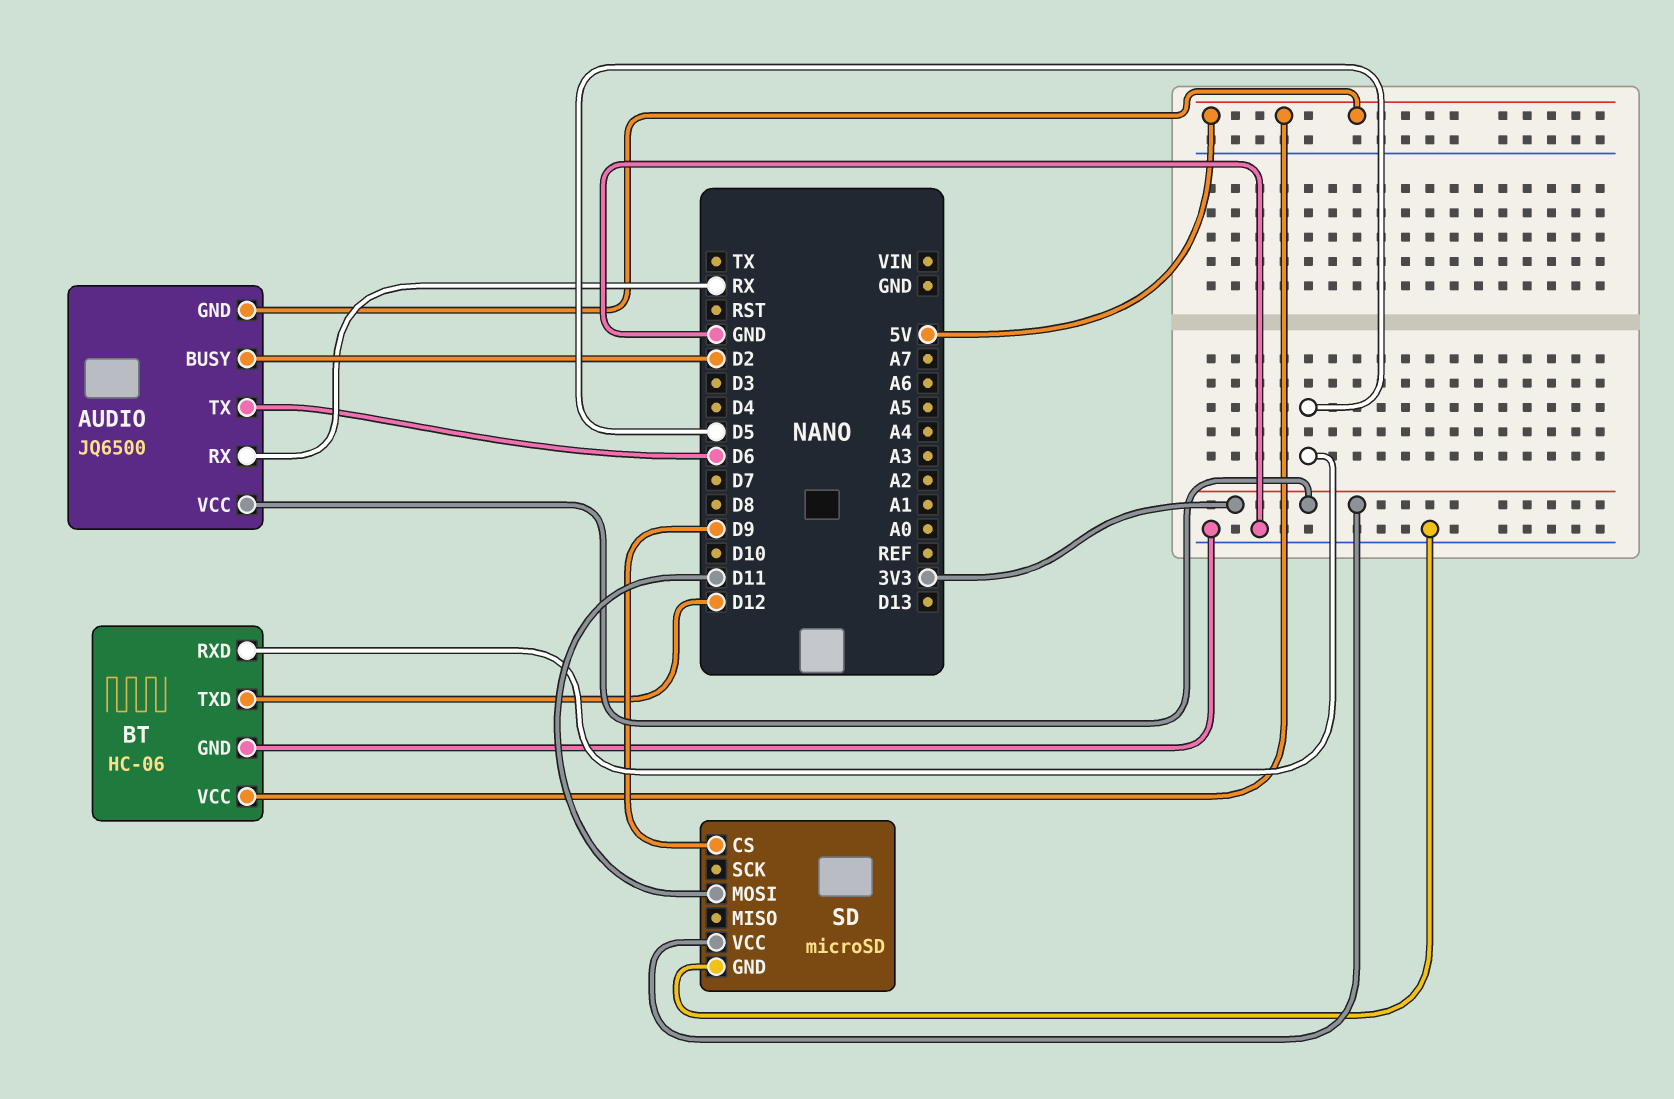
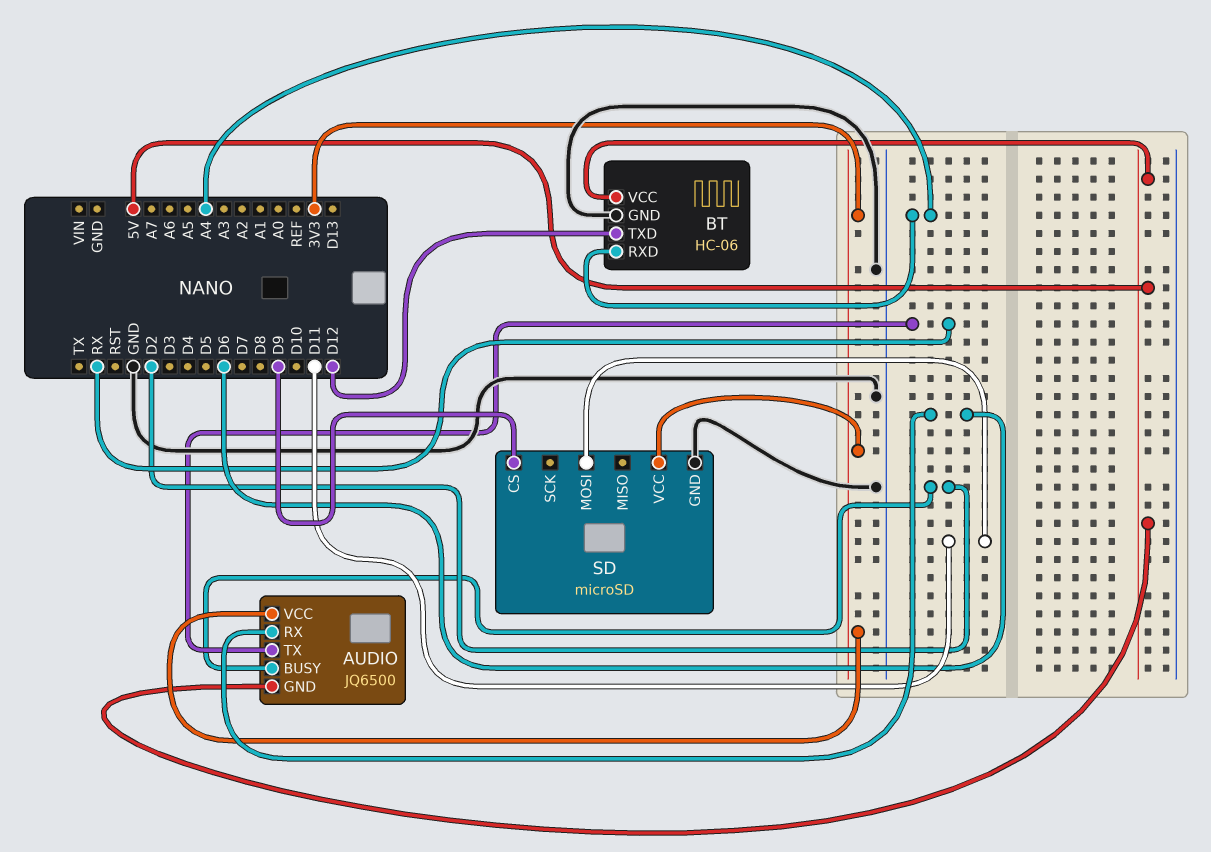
AUDIO pin RX: RX -> D6
AUDIO pin TX: D6 -> RX
BT pin RXD: D5 -> A4

